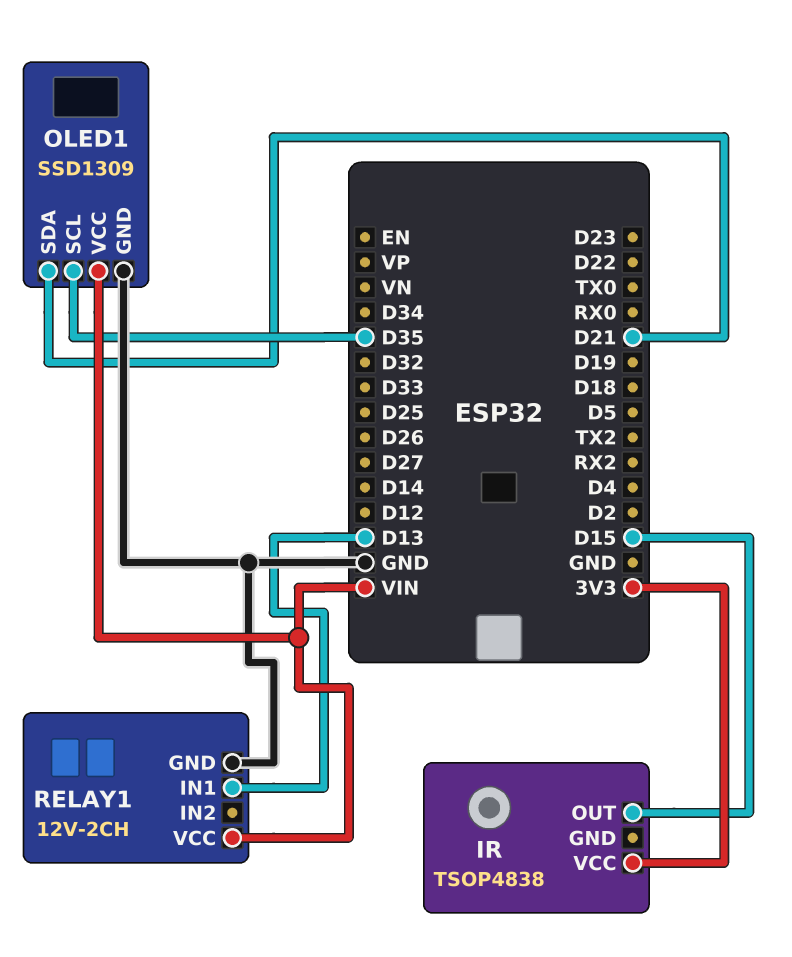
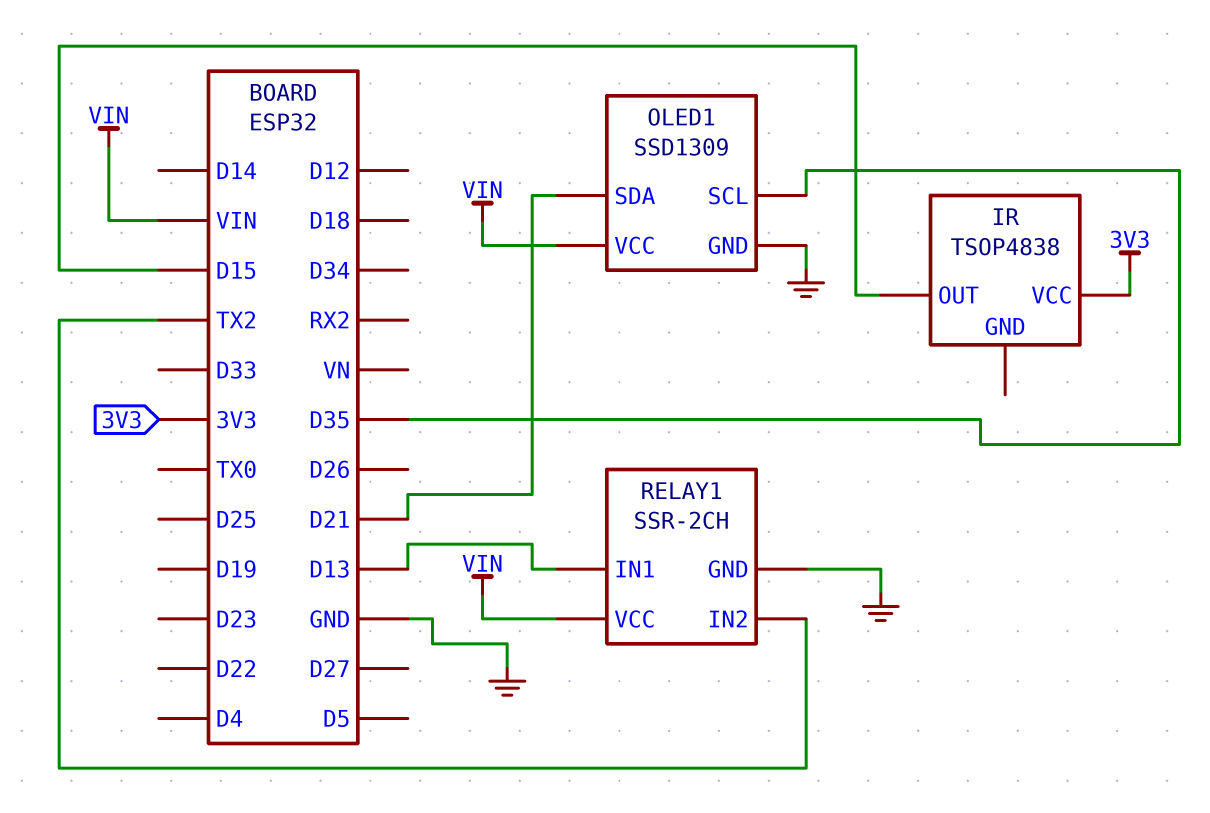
RELAY1: 12V-2CH -> SSR-2CH
RELAY1 pin IN2: none -> TX2

